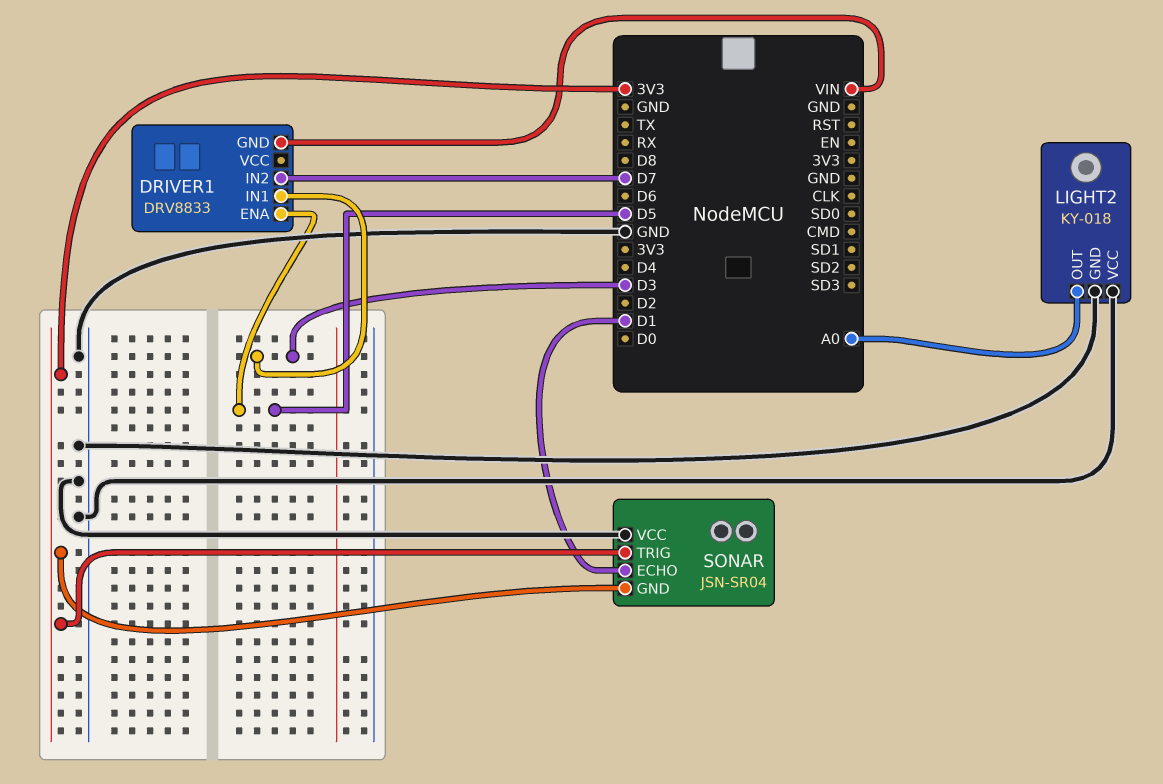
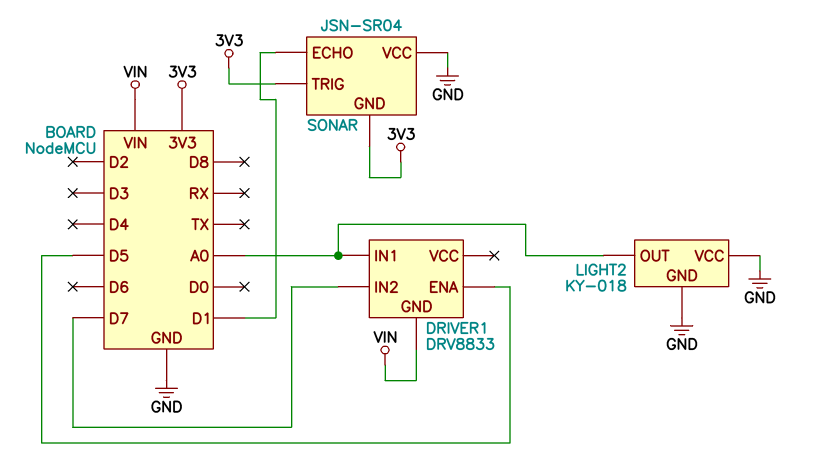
DRIVER1 pin IN1: D3 -> A0

